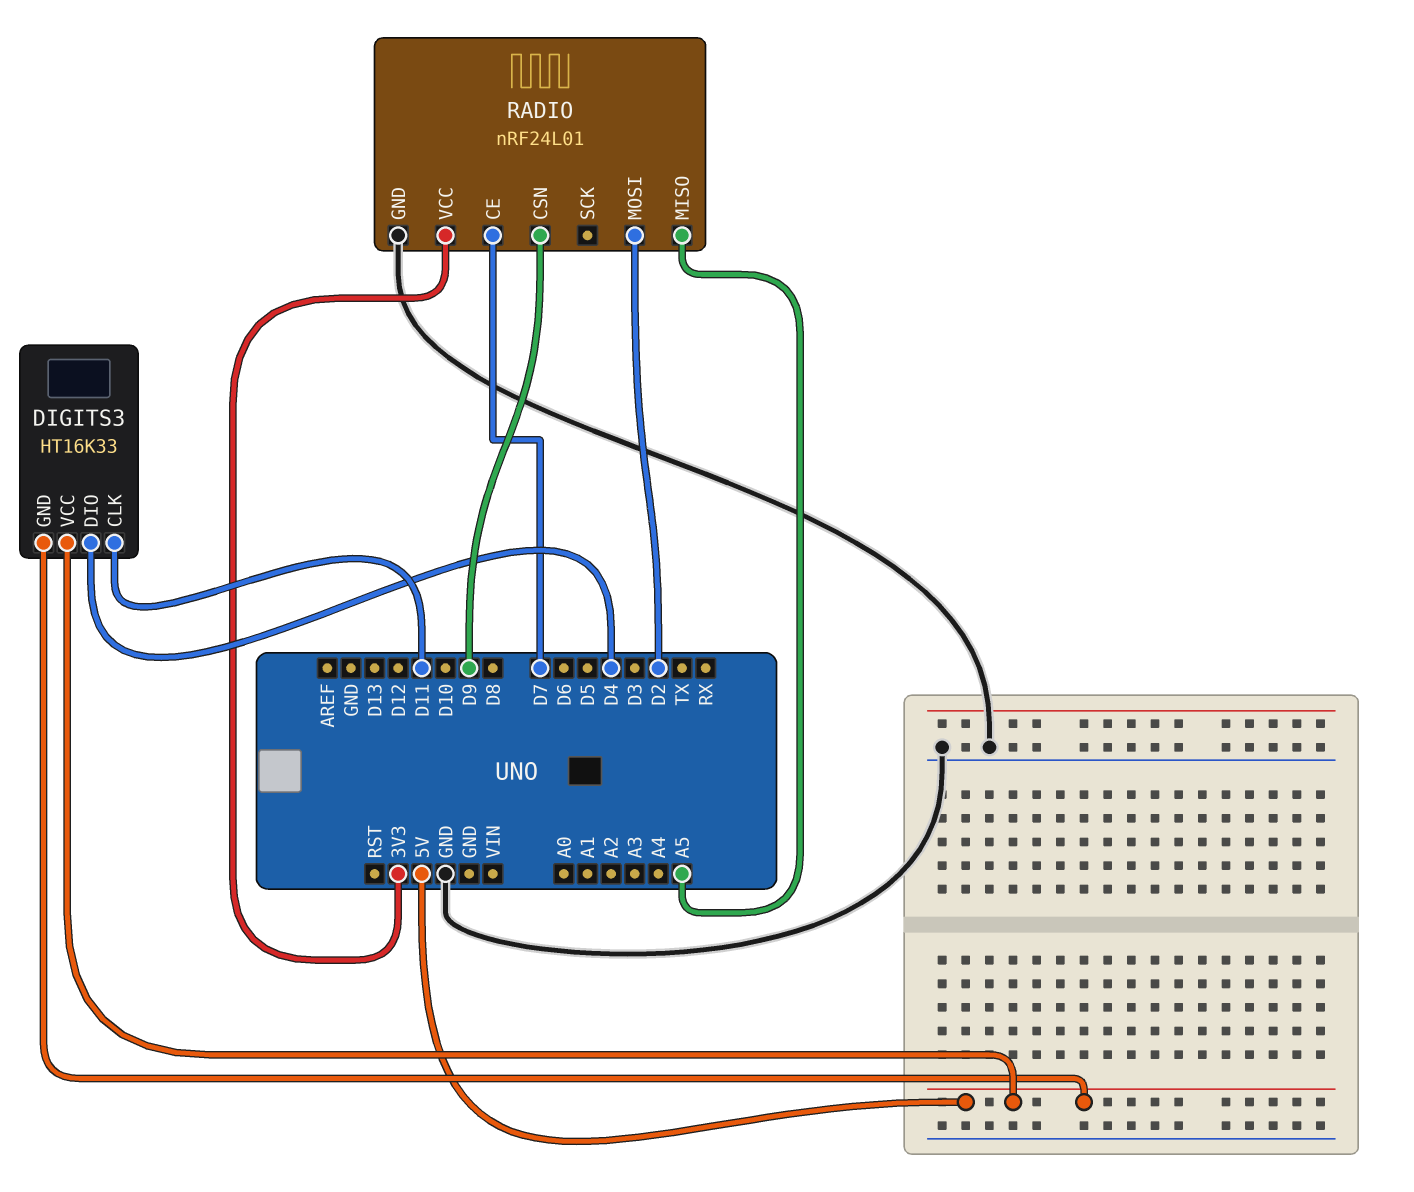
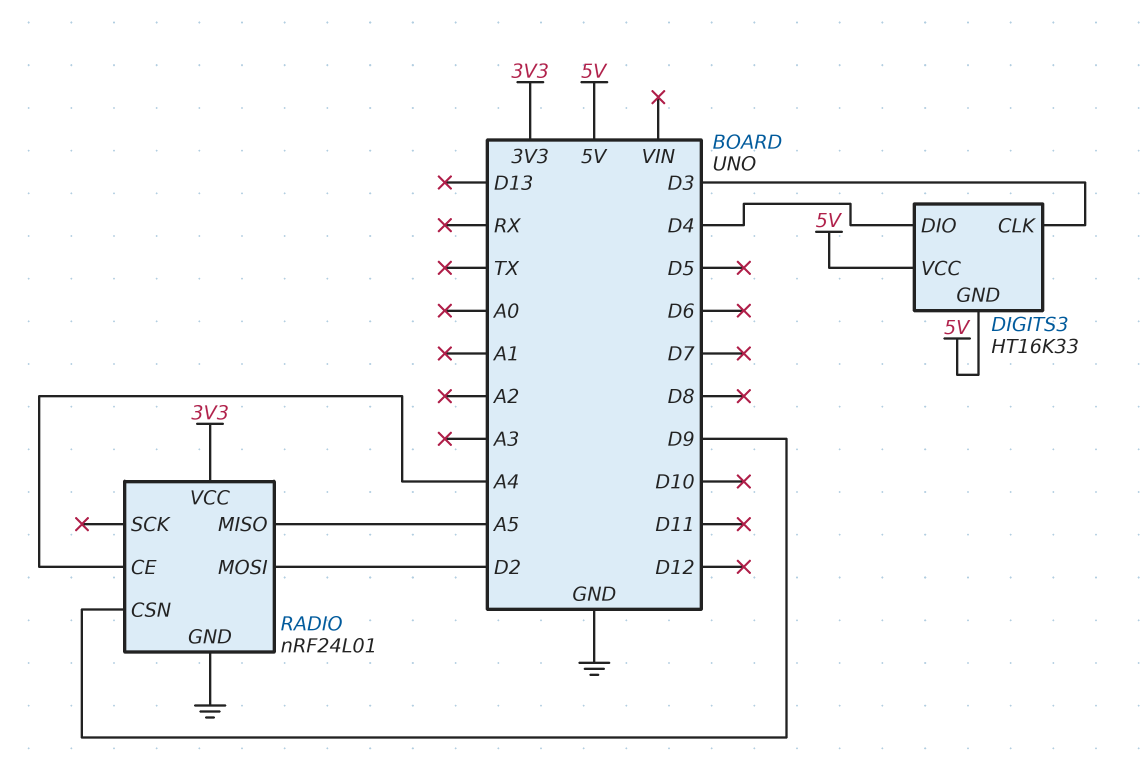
DIGITS3 pin CLK: D11 -> D3
RADIO pin CE: D7 -> A4

